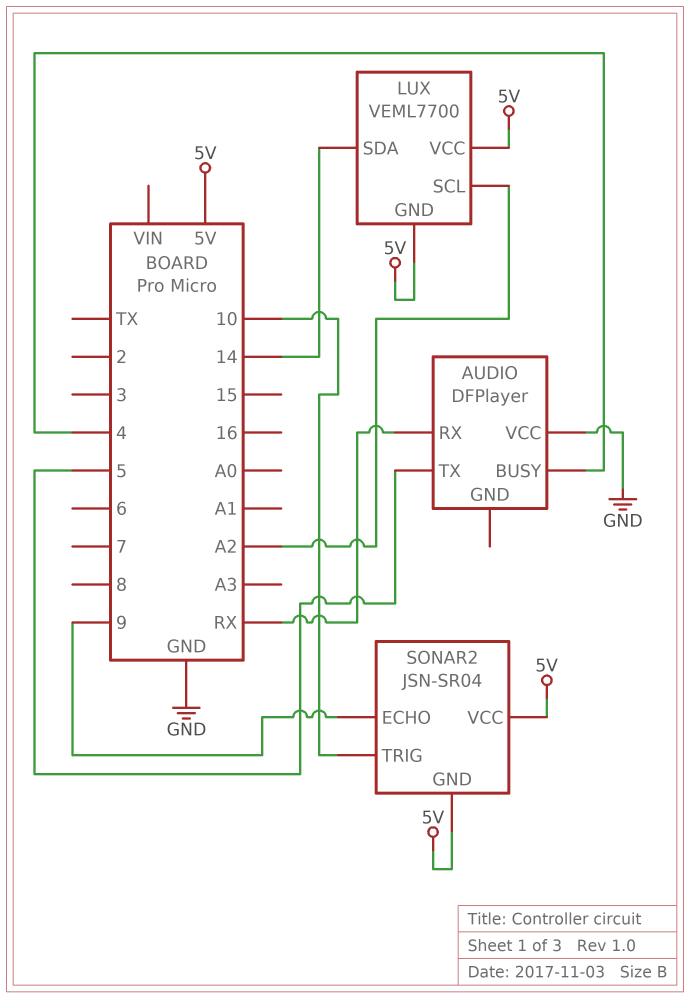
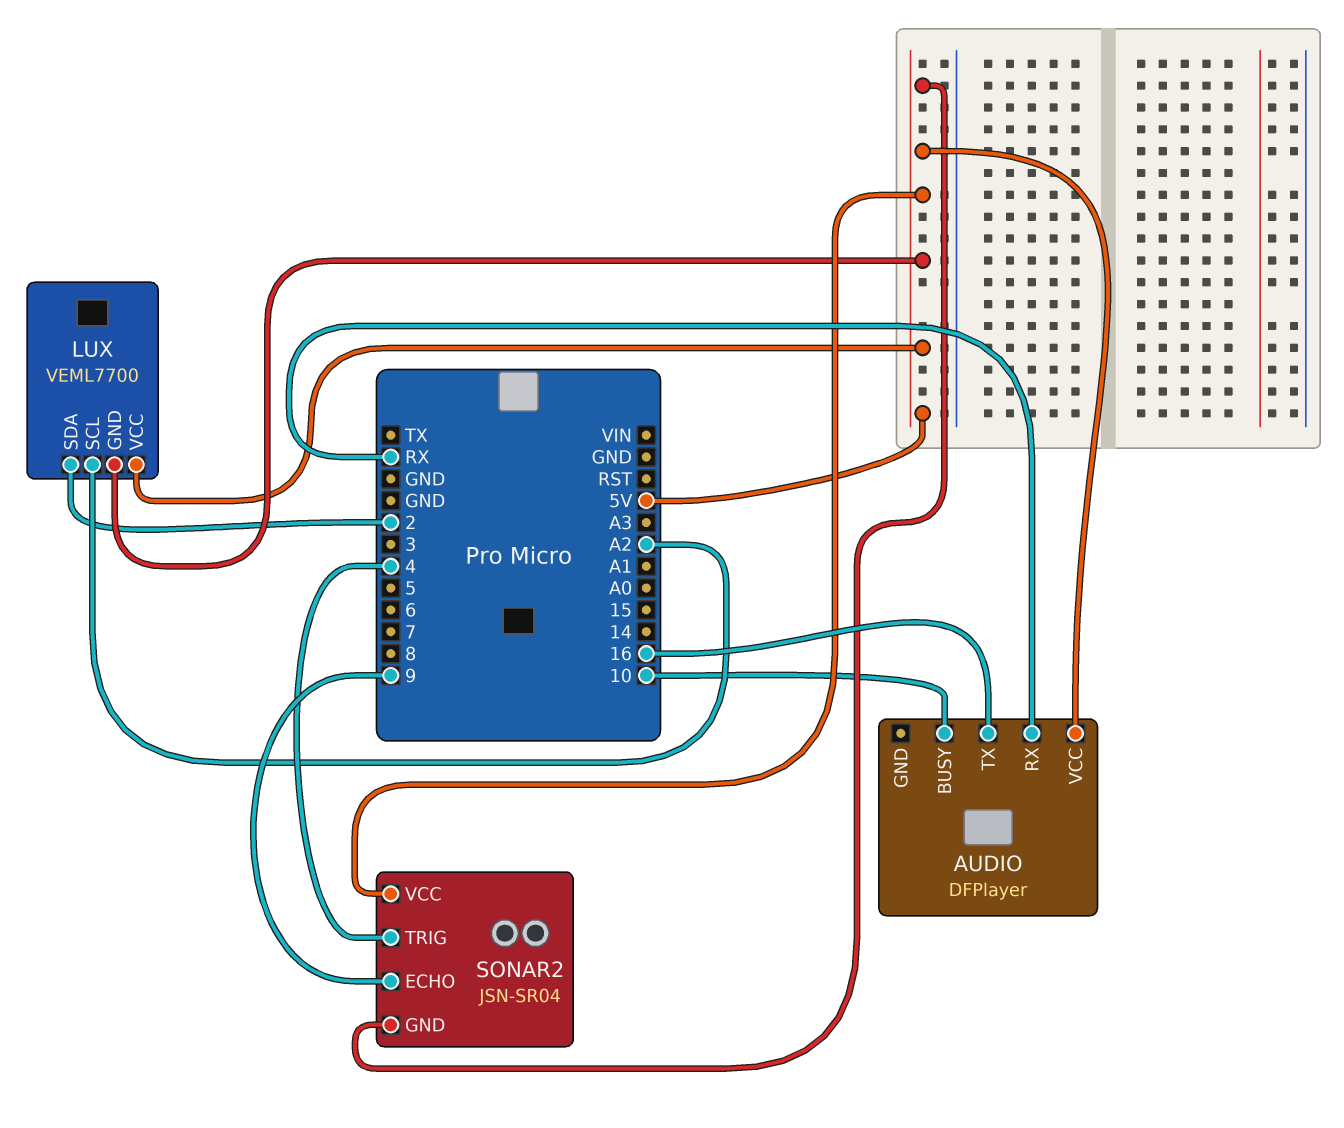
AUDIO pin BUSY: 4 -> 10
AUDIO pin TX: 5 -> 16
AUDIO pin VCC: GND -> 5V
LUX pin SDA: 14 -> 2
SONAR2 pin TRIG: 10 -> 4

